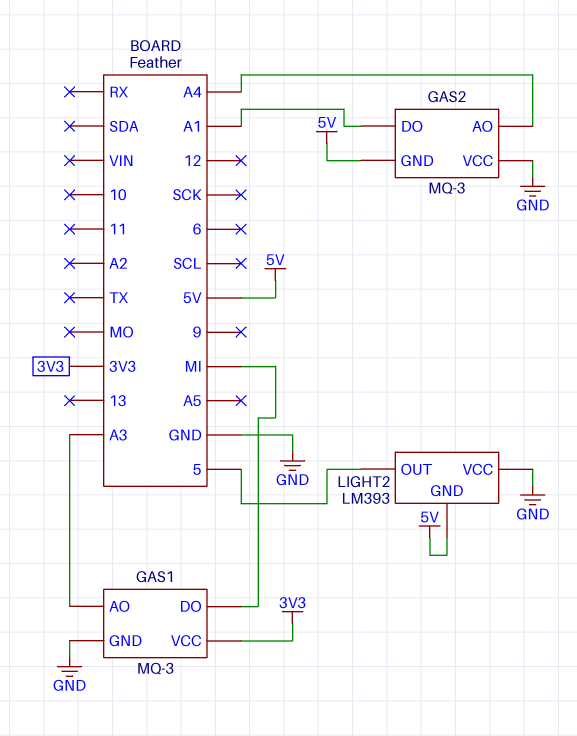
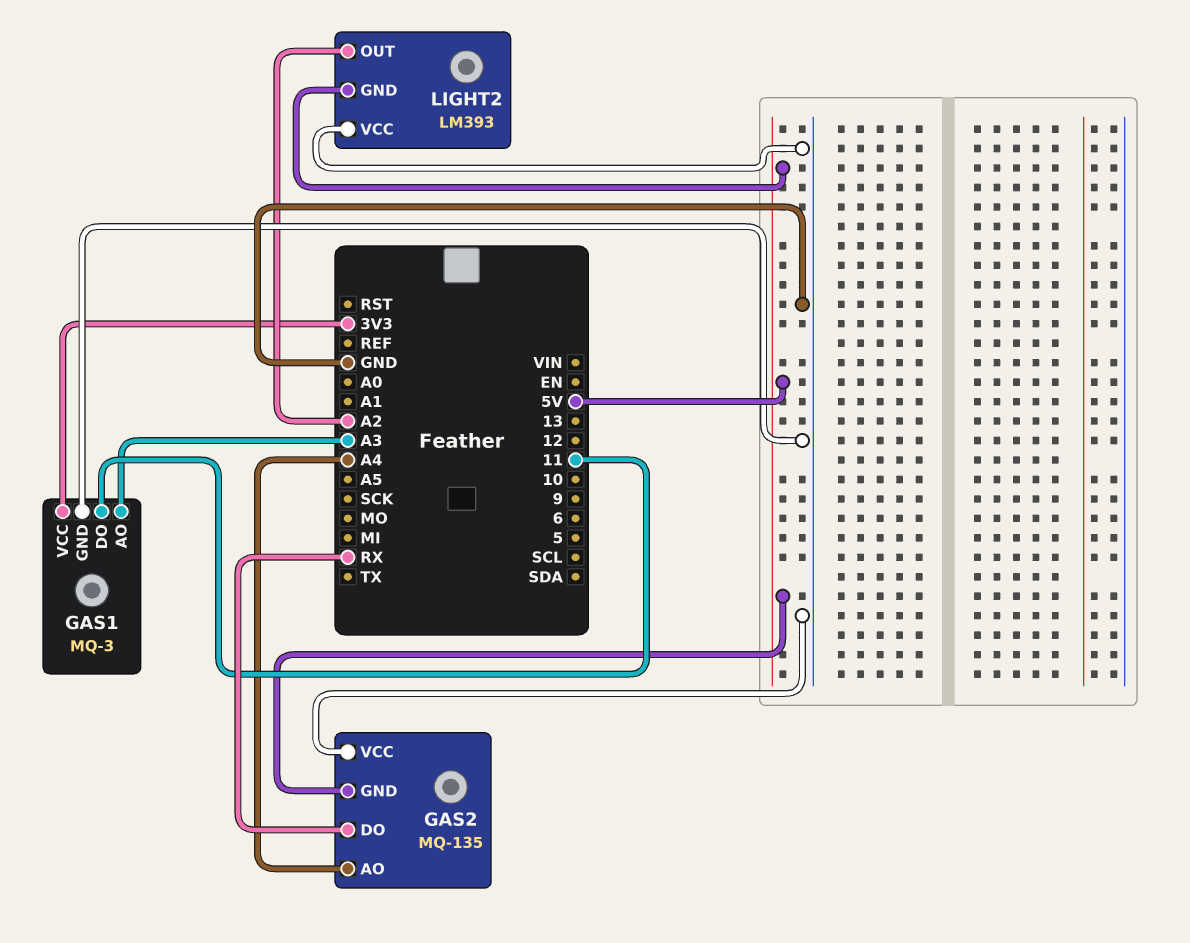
GAS1 pin DO: MI -> 11
GAS2: MQ-3 -> MQ-135
GAS2 pin DO: A1 -> RX
LIGHT2 pin OUT: 5 -> A2

